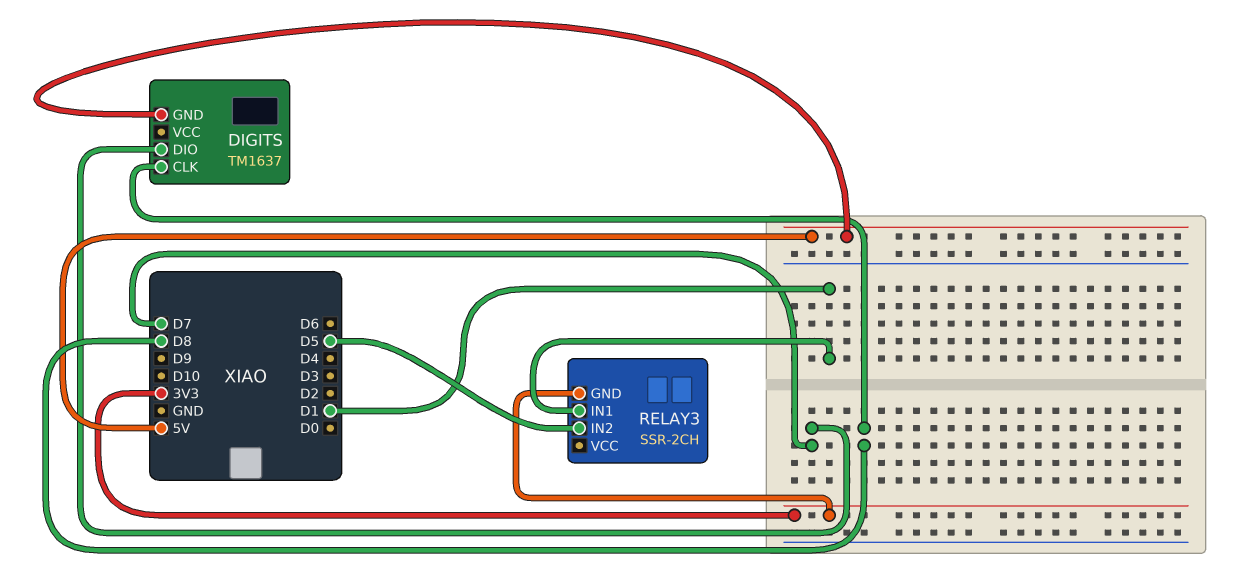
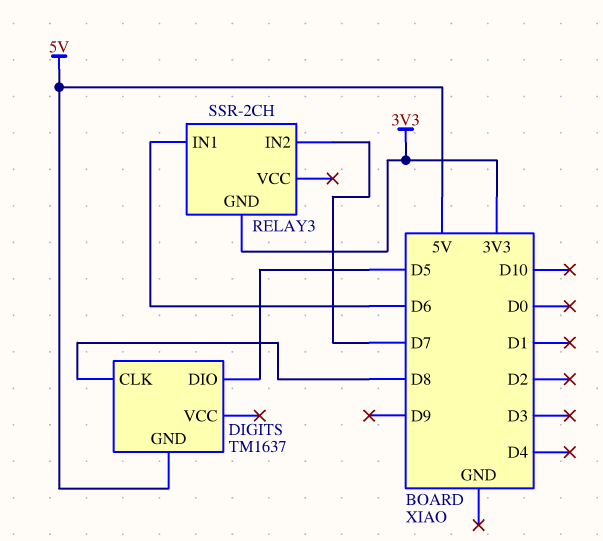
DIGITS pin DIO: D7 -> D5
RELAY3 pin IN1: D1 -> D6
RELAY3 pin IN2: D5 -> D7

